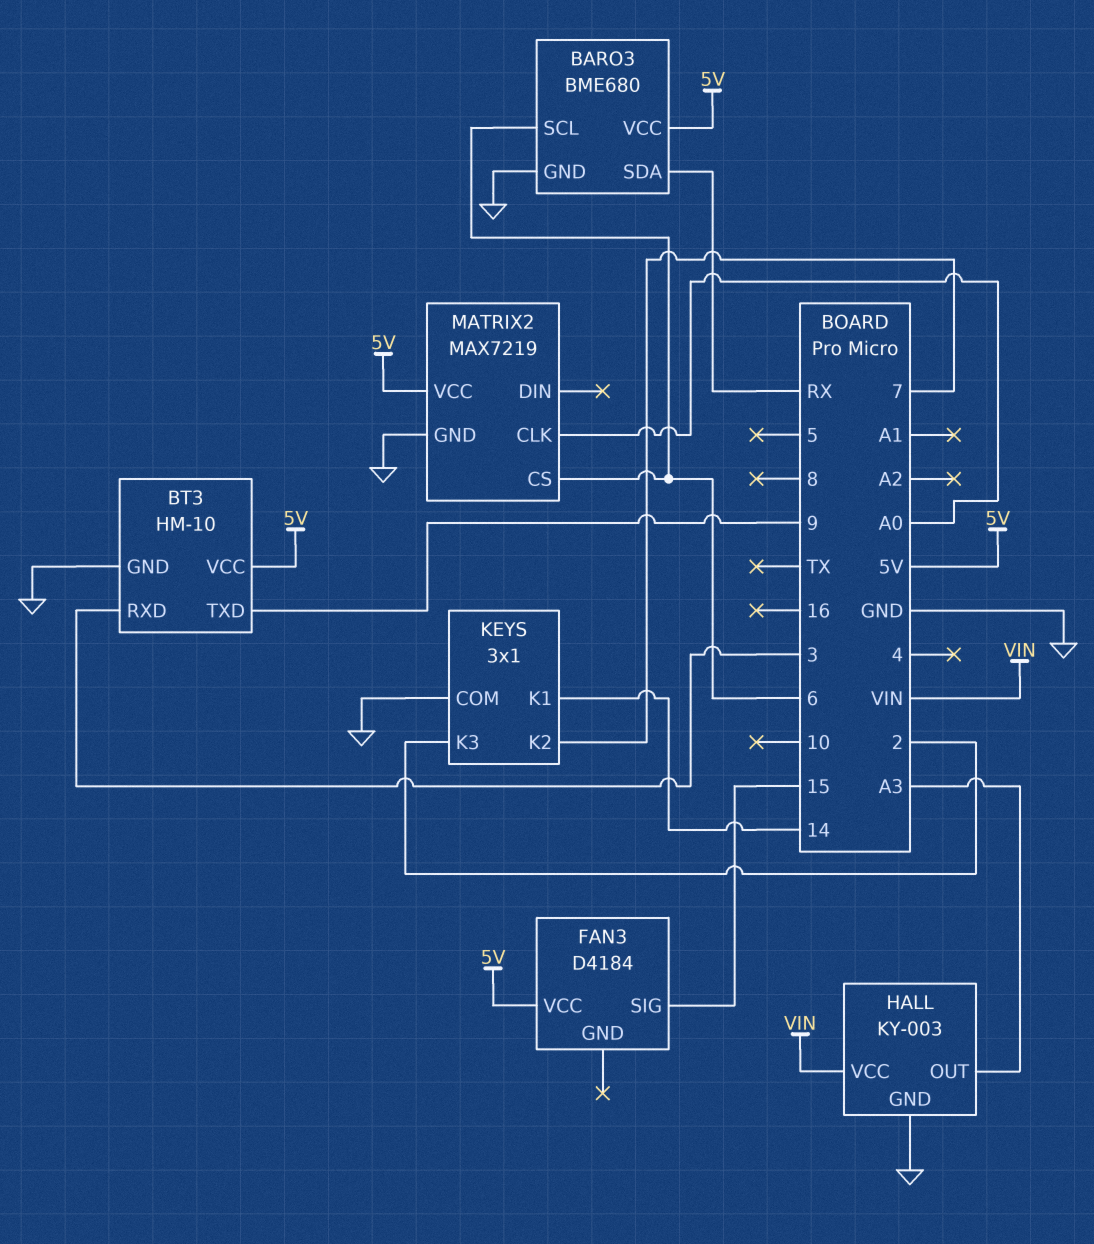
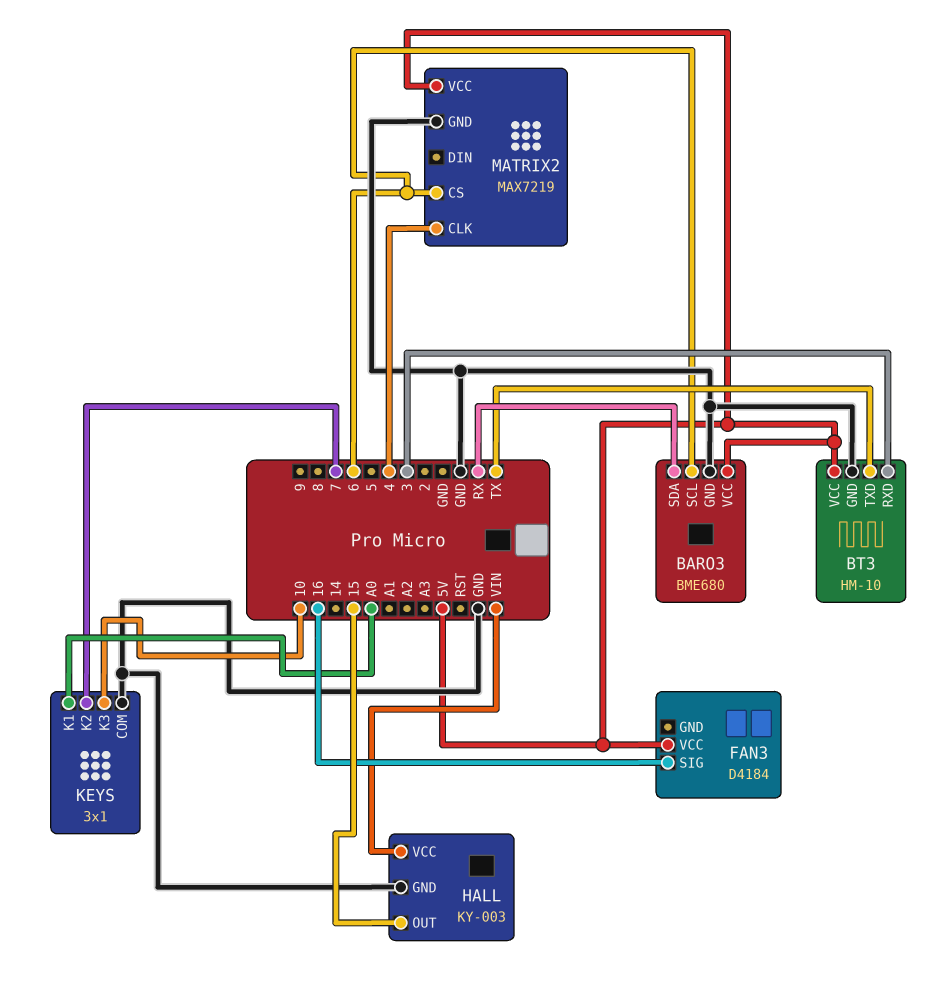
BT3 pin TXD: 9 -> TX
FAN3 pin SIG: 15 -> 16
HALL pin OUT: A3 -> 15
KEYS pin K1: 14 -> A0
KEYS pin K3: 2 -> 10
MATRIX2 pin CLK: A0 -> 4

